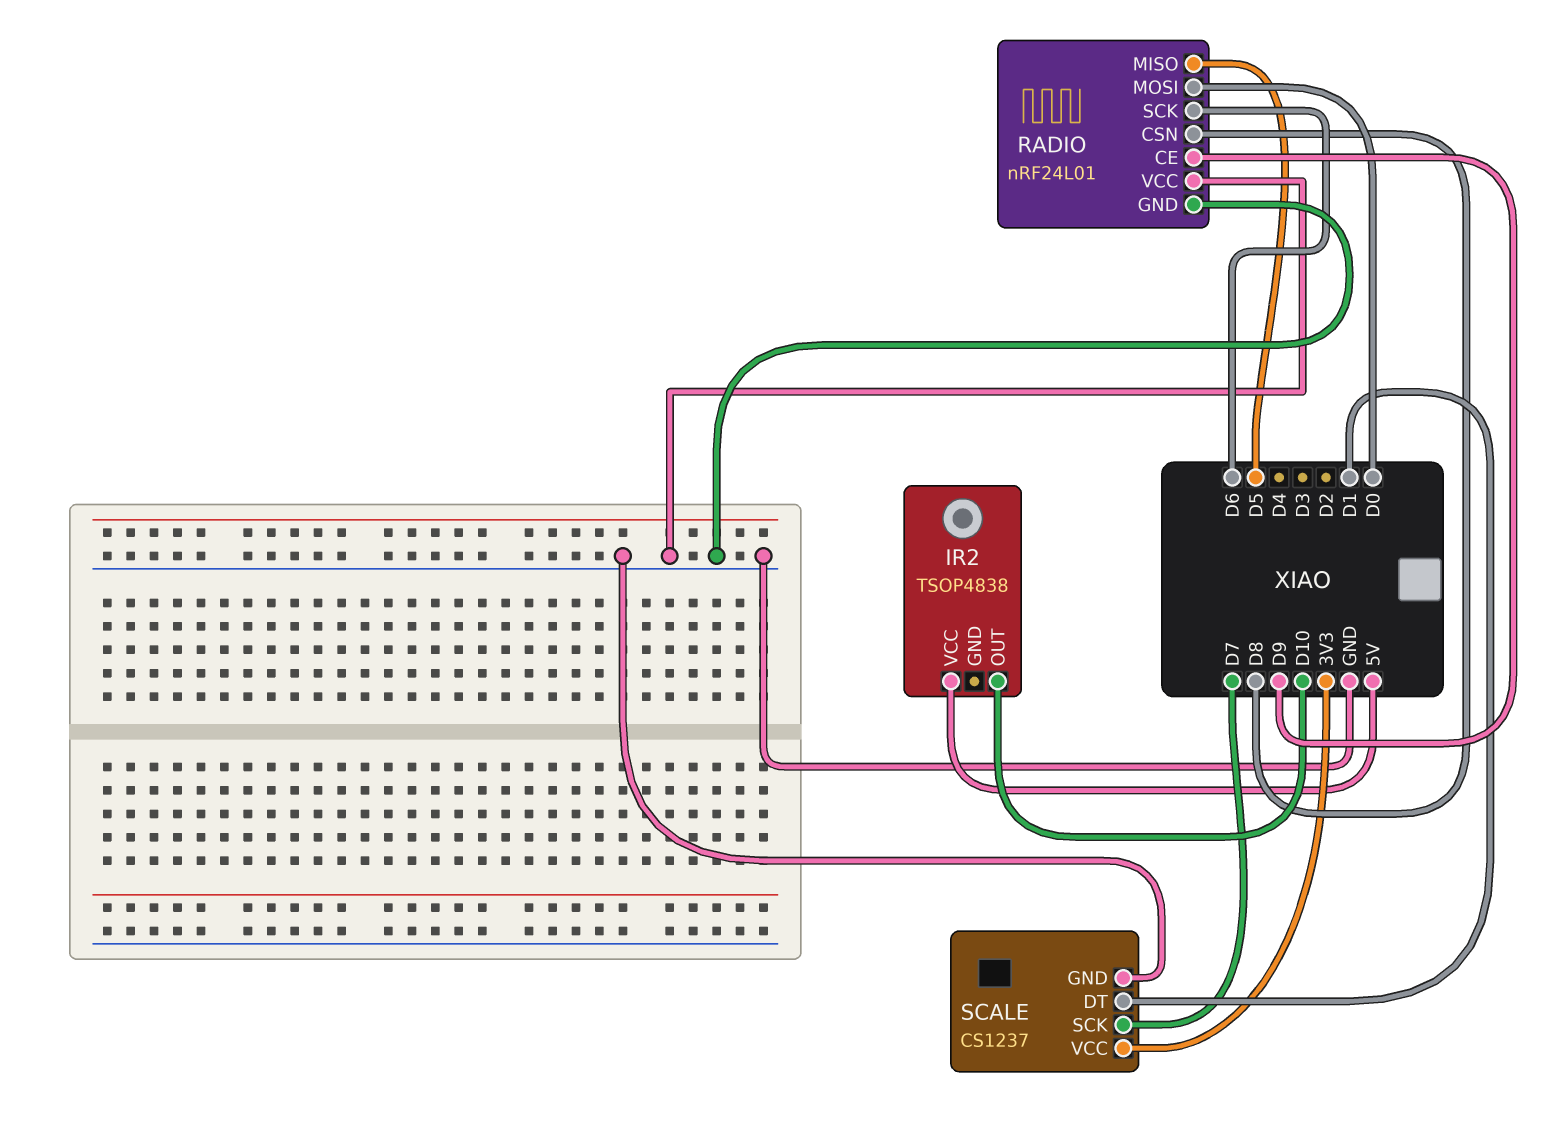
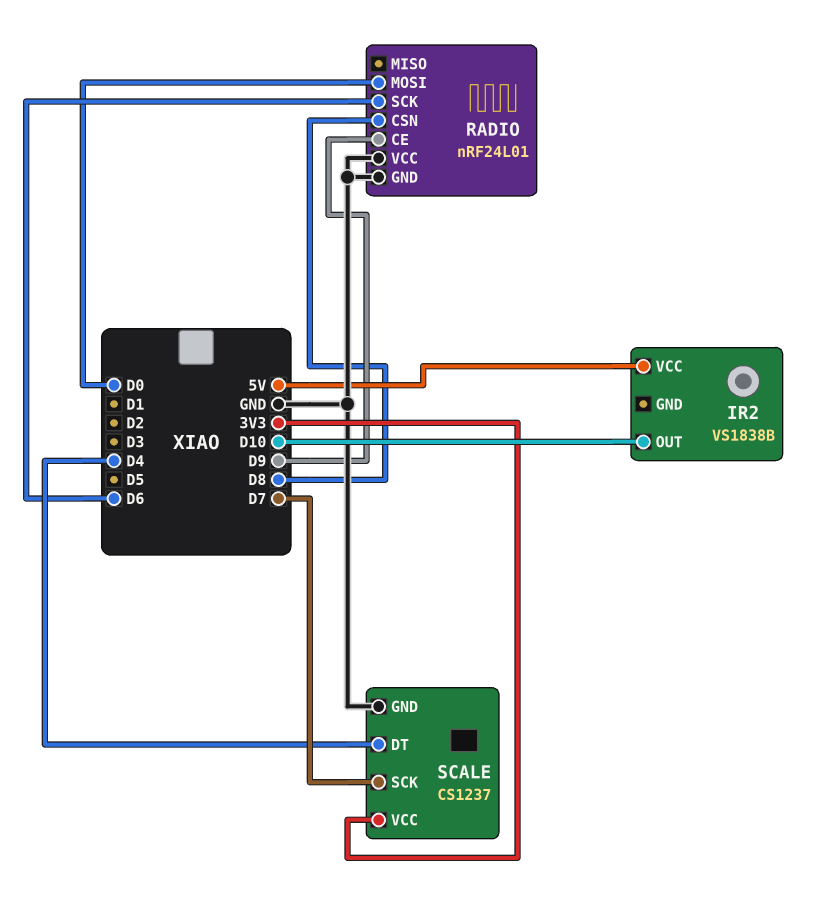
IR2: TSOP4838 -> VS1838B
RADIO pin MISO: D5 -> none
SCALE pin DT: D1 -> D4

